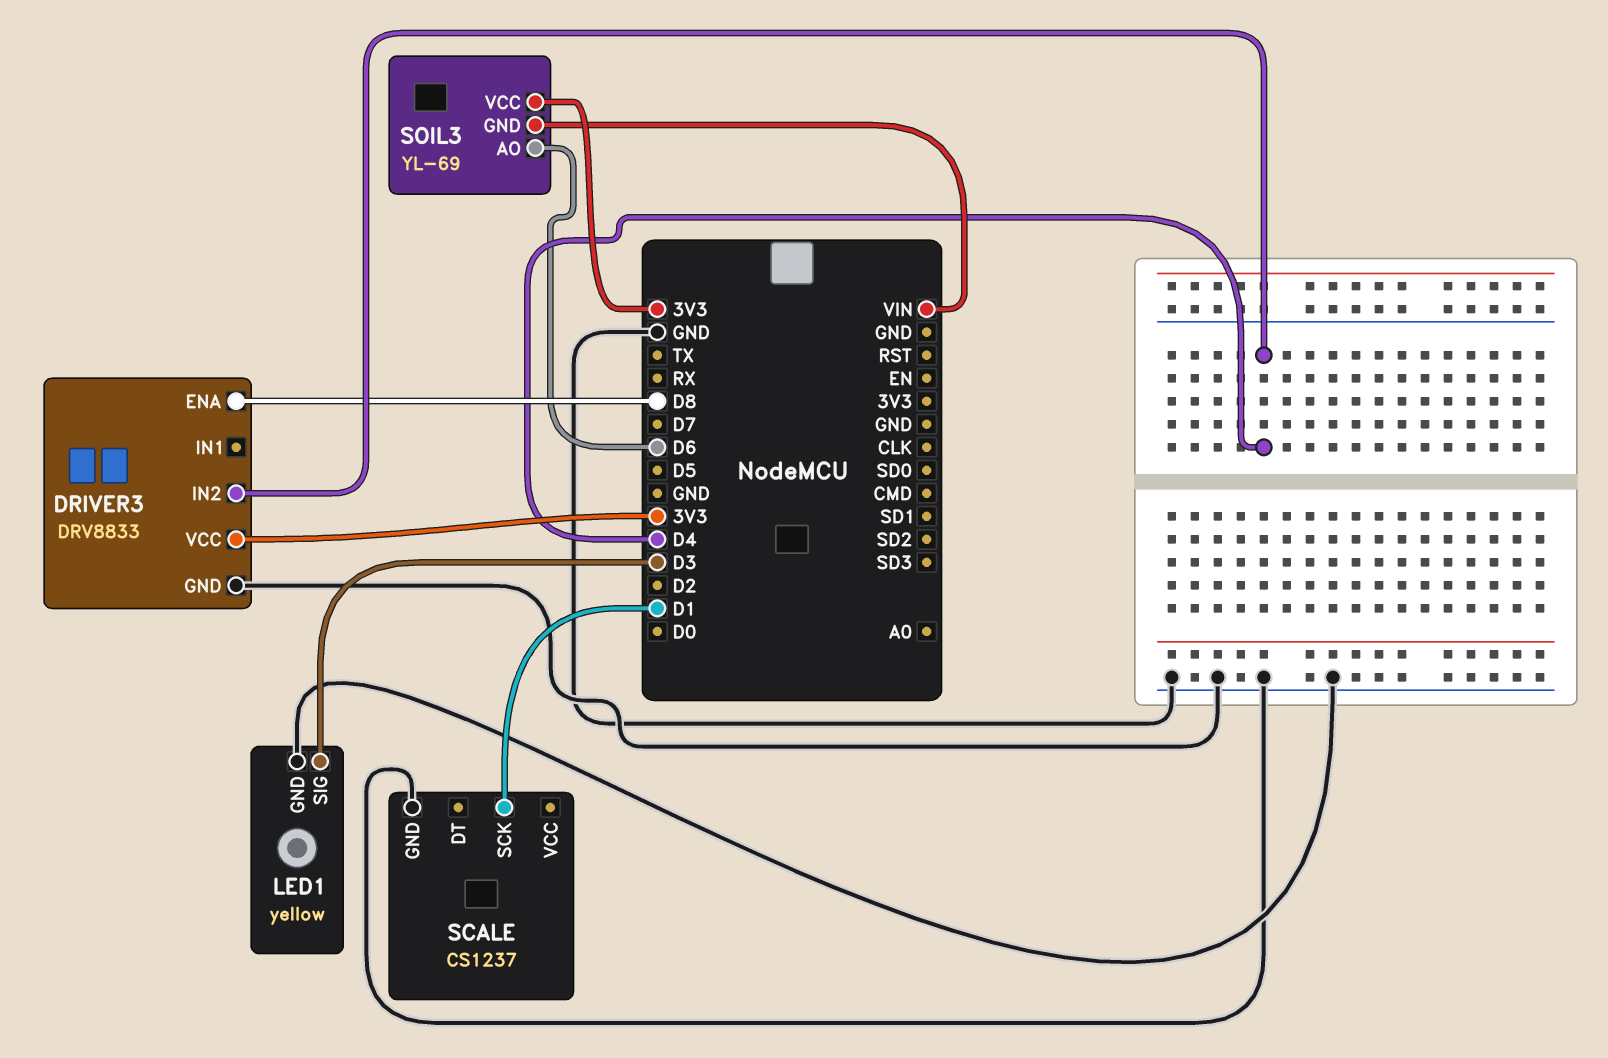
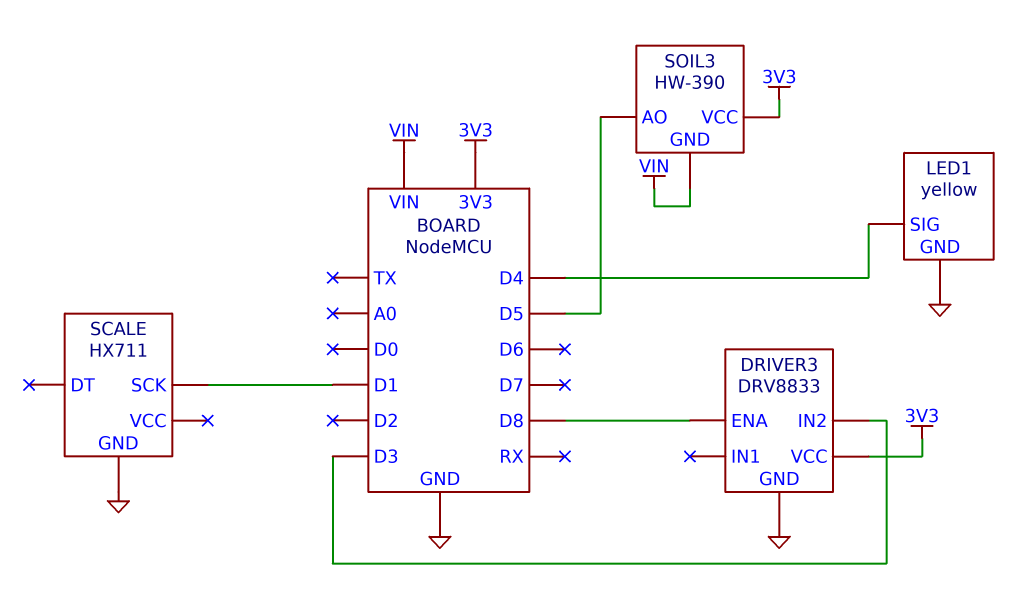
DRIVER3 pin IN2: D4 -> D3
LED1 pin SIG: D3 -> D4
SCALE: CS1237 -> HX711
SOIL3: YL-69 -> HW-390
SOIL3 pin AO: D6 -> D5

